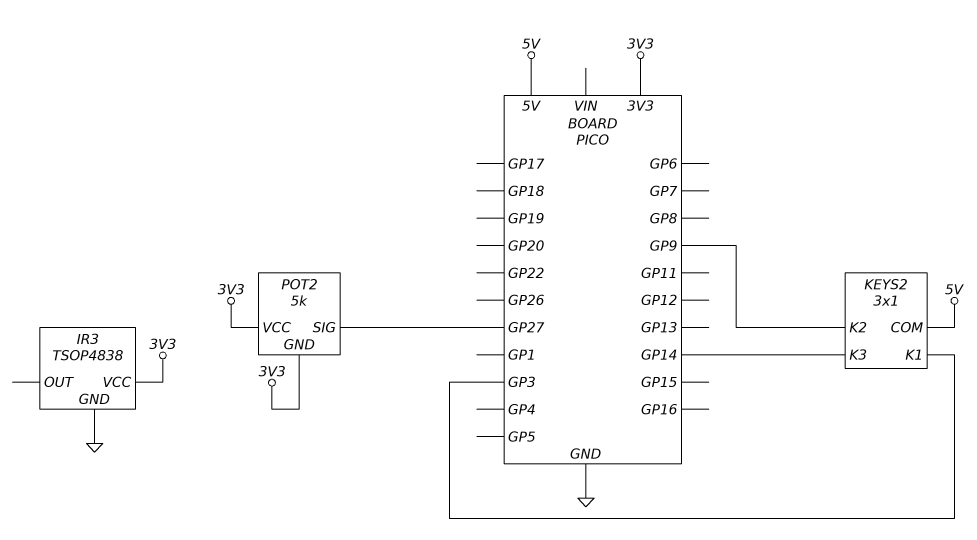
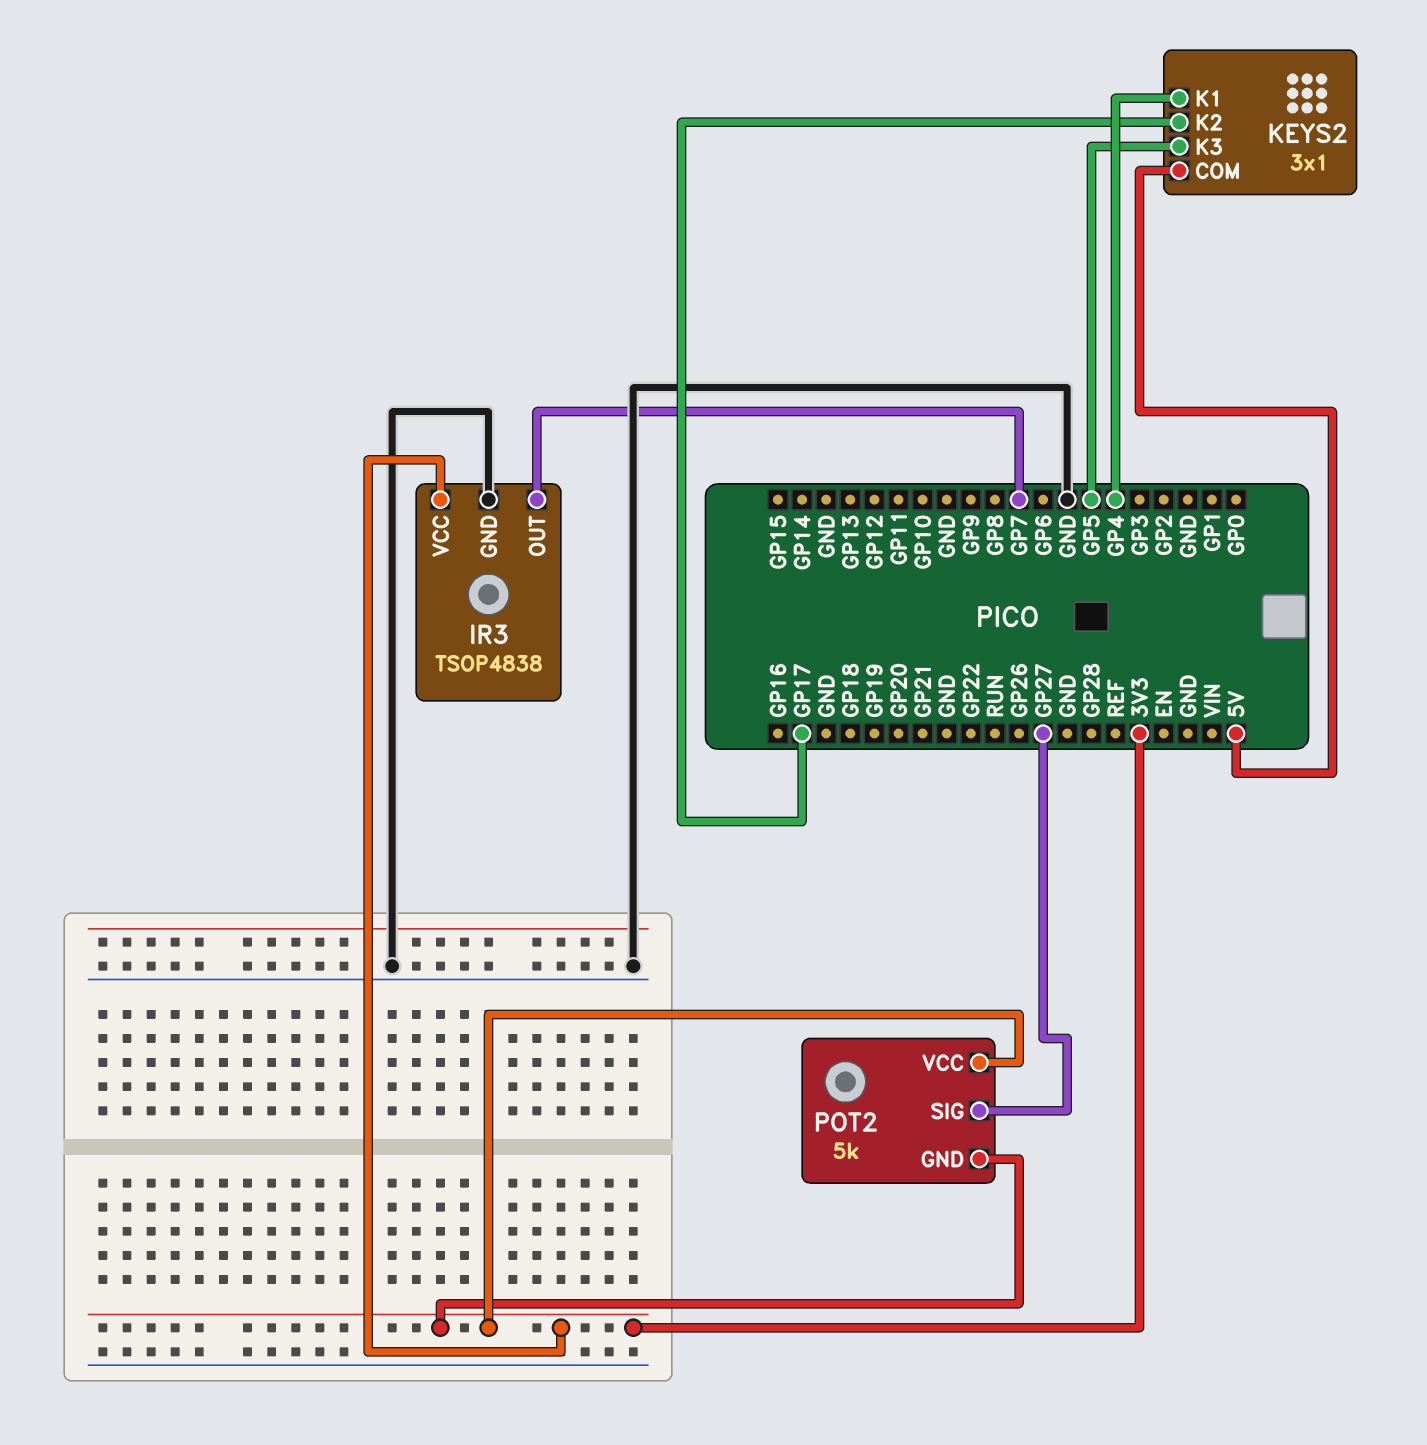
IR3 pin OUT: none -> GP7
KEYS2 pin K1: GP3 -> GP4
KEYS2 pin K2: GP9 -> GP17
KEYS2 pin K3: GP14 -> GP5

